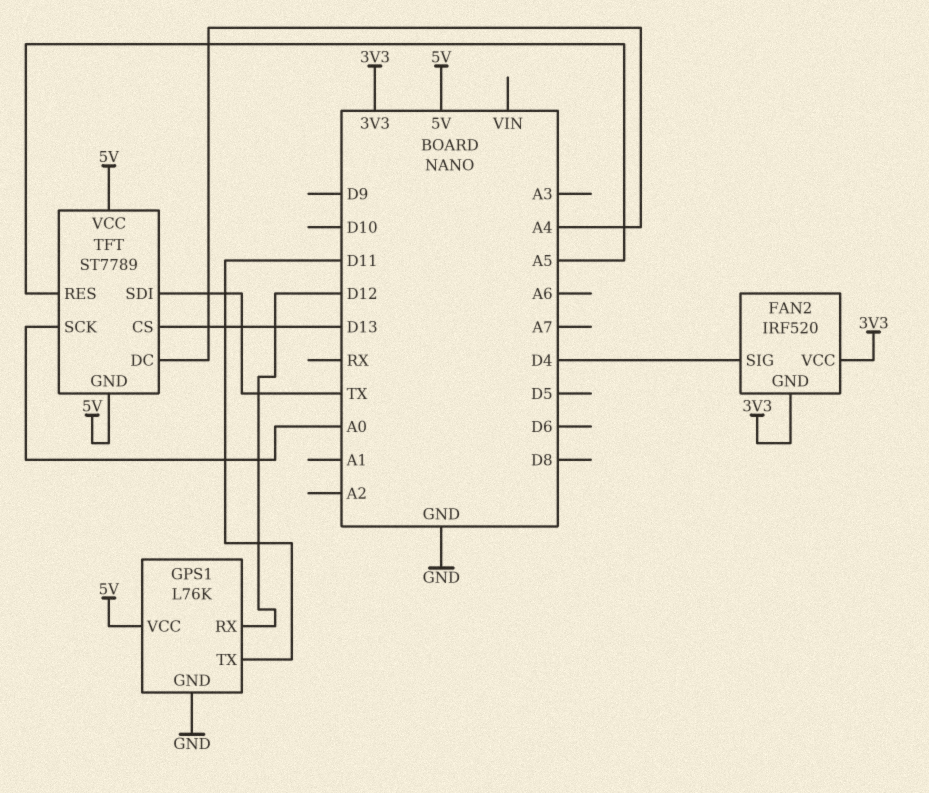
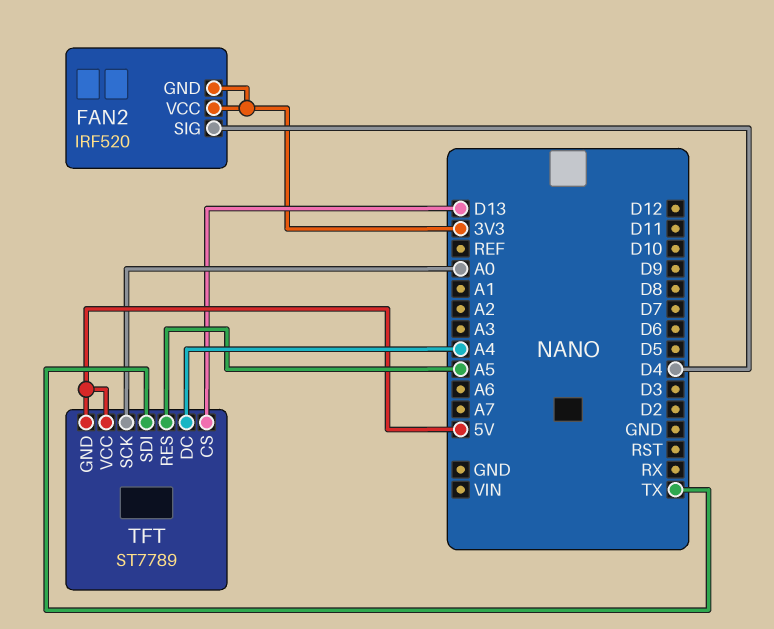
GPS1: L76K -> none
GPS1 pin GND: GND -> none
GPS1 pin RX: D12 -> none
GPS1 pin TX: D11 -> none
GPS1 pin VCC: 5V -> none

